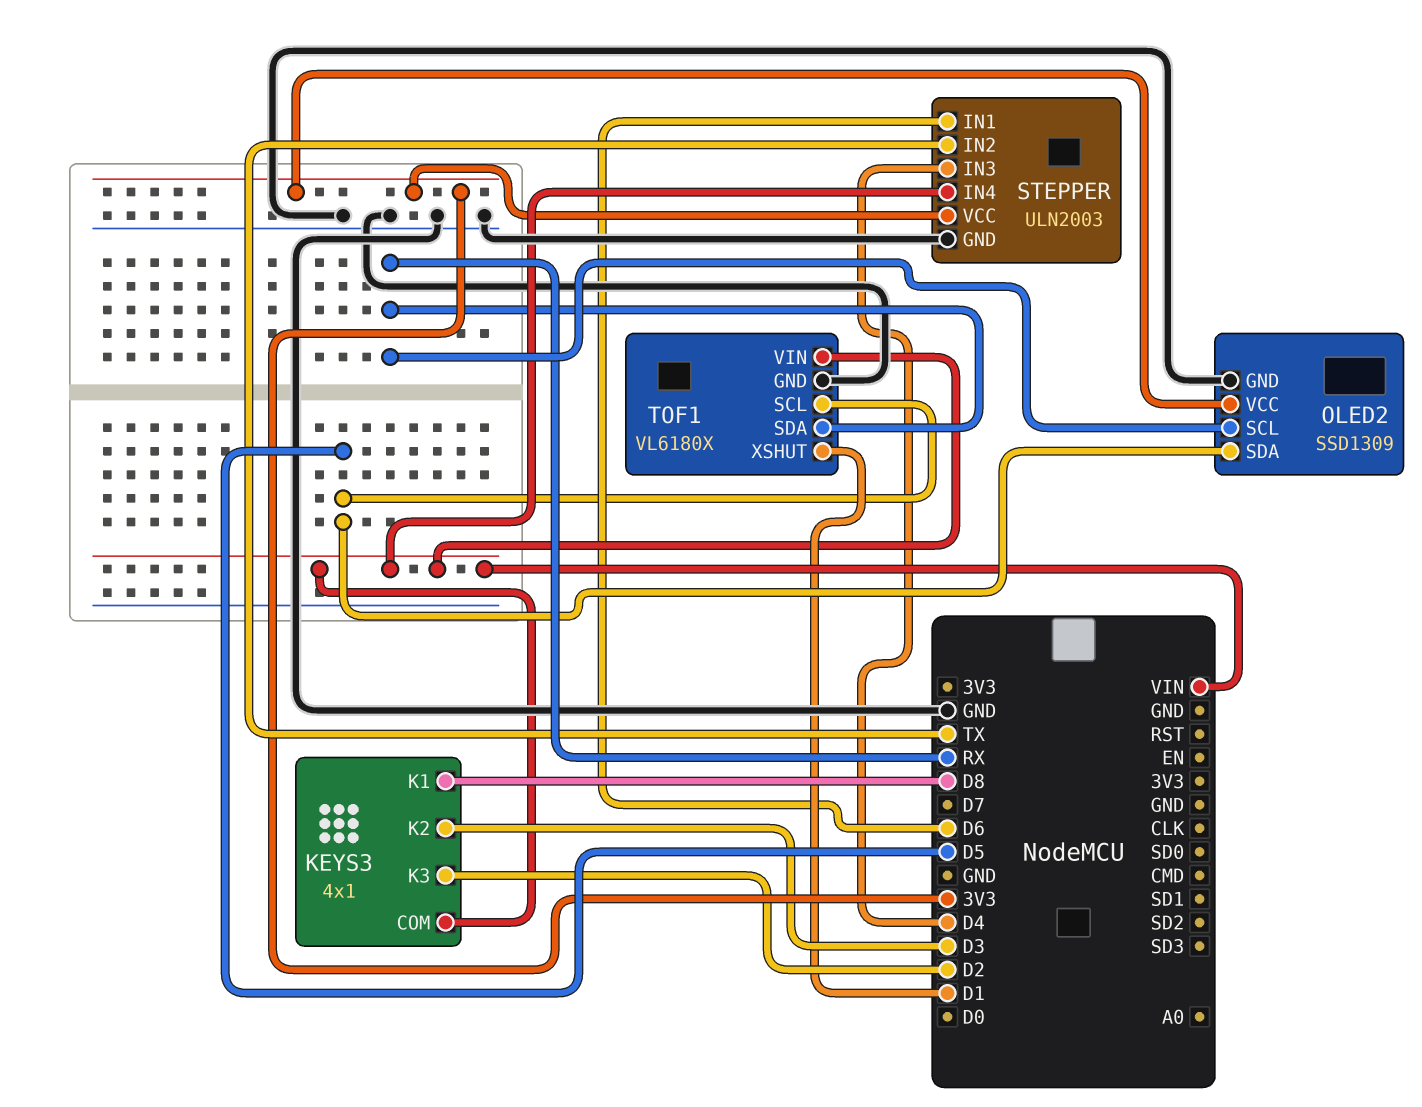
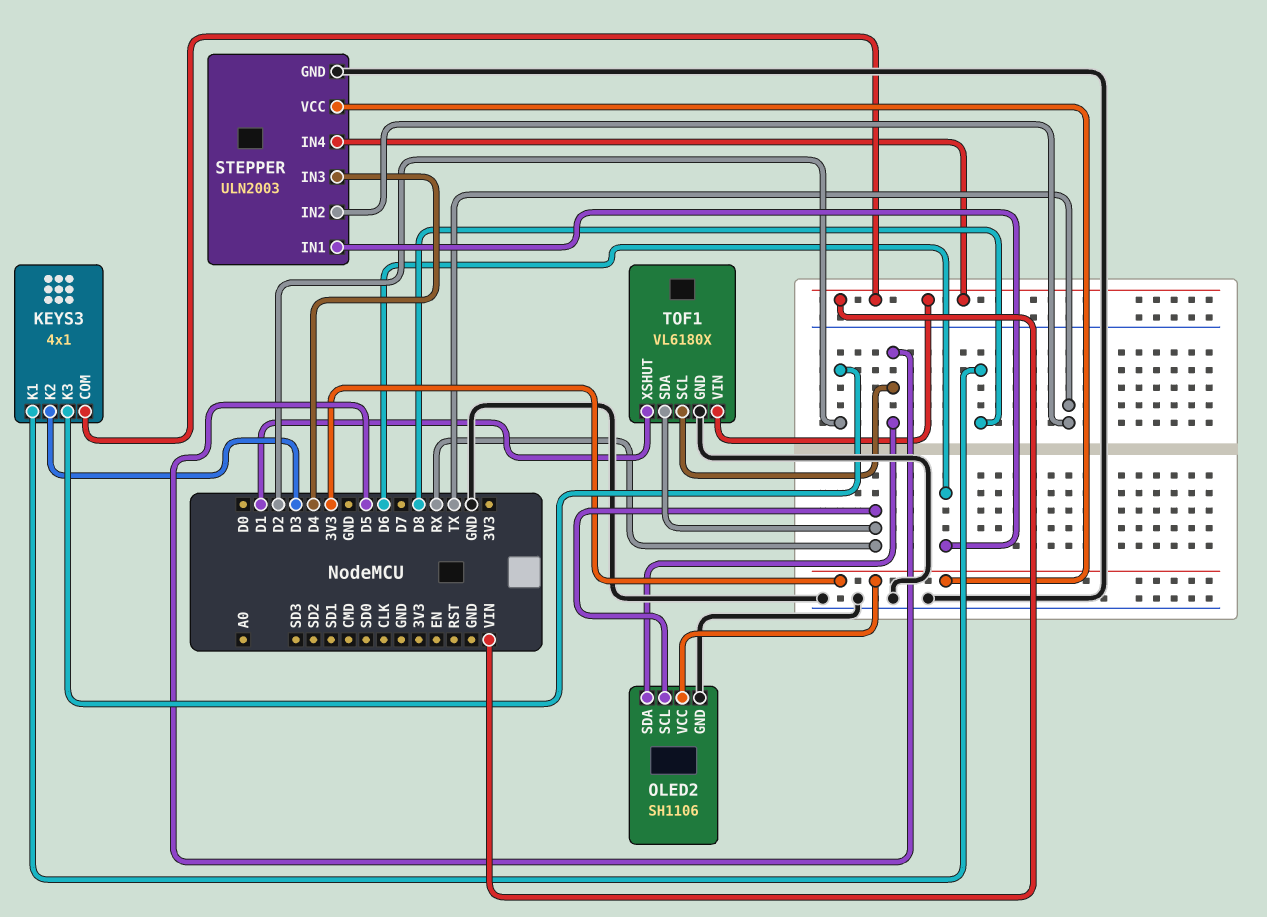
OLED2: SSD1309 -> SH1106

